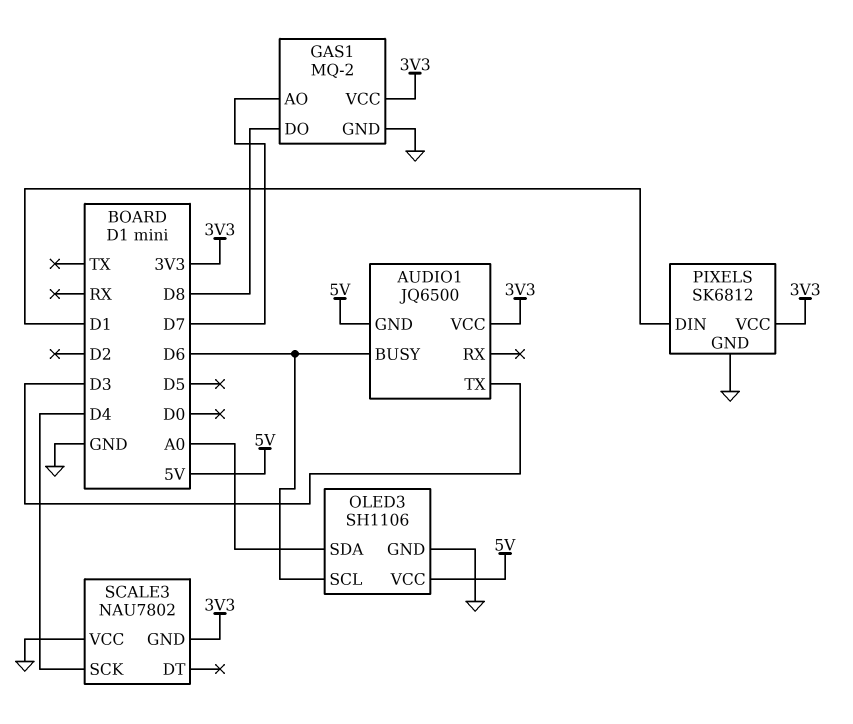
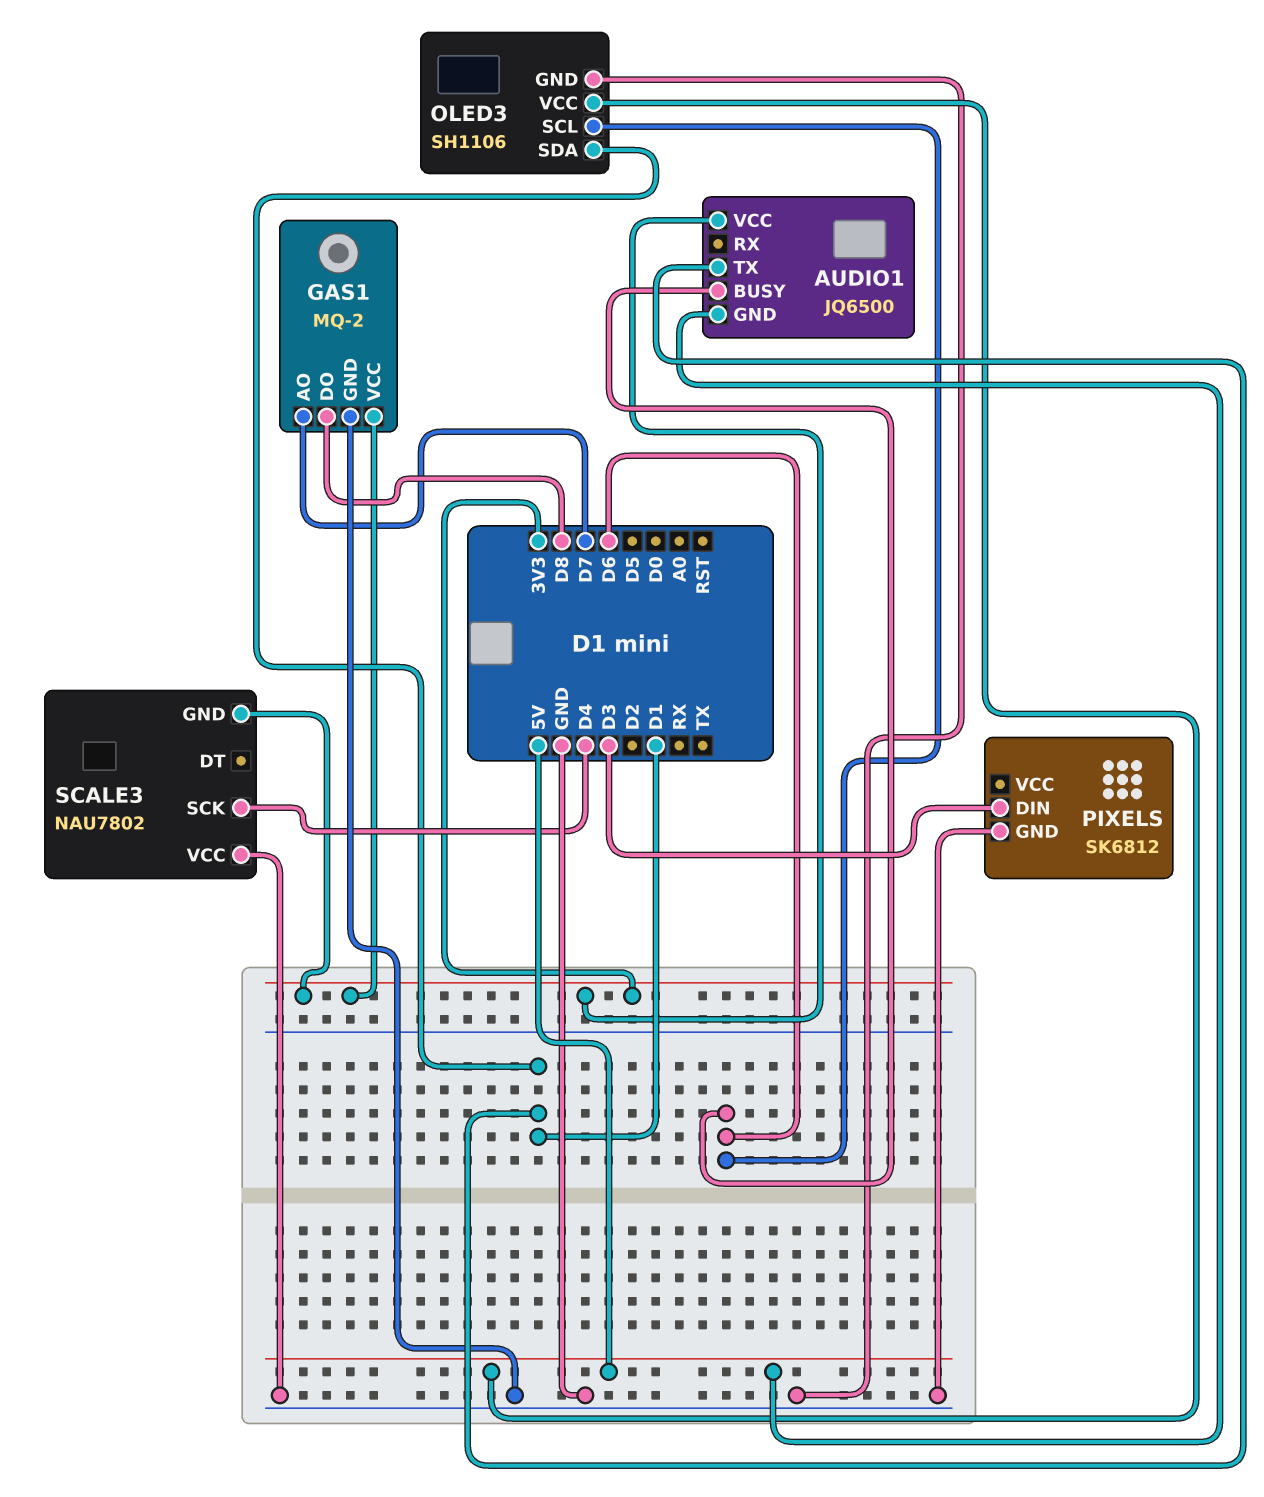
AUDIO1 pin TX: D3 -> D1
OLED3 pin SDA: A0 -> D1
PIXELS pin DIN: D1 -> D3
PIXELS pin VCC: 3V3 -> none

